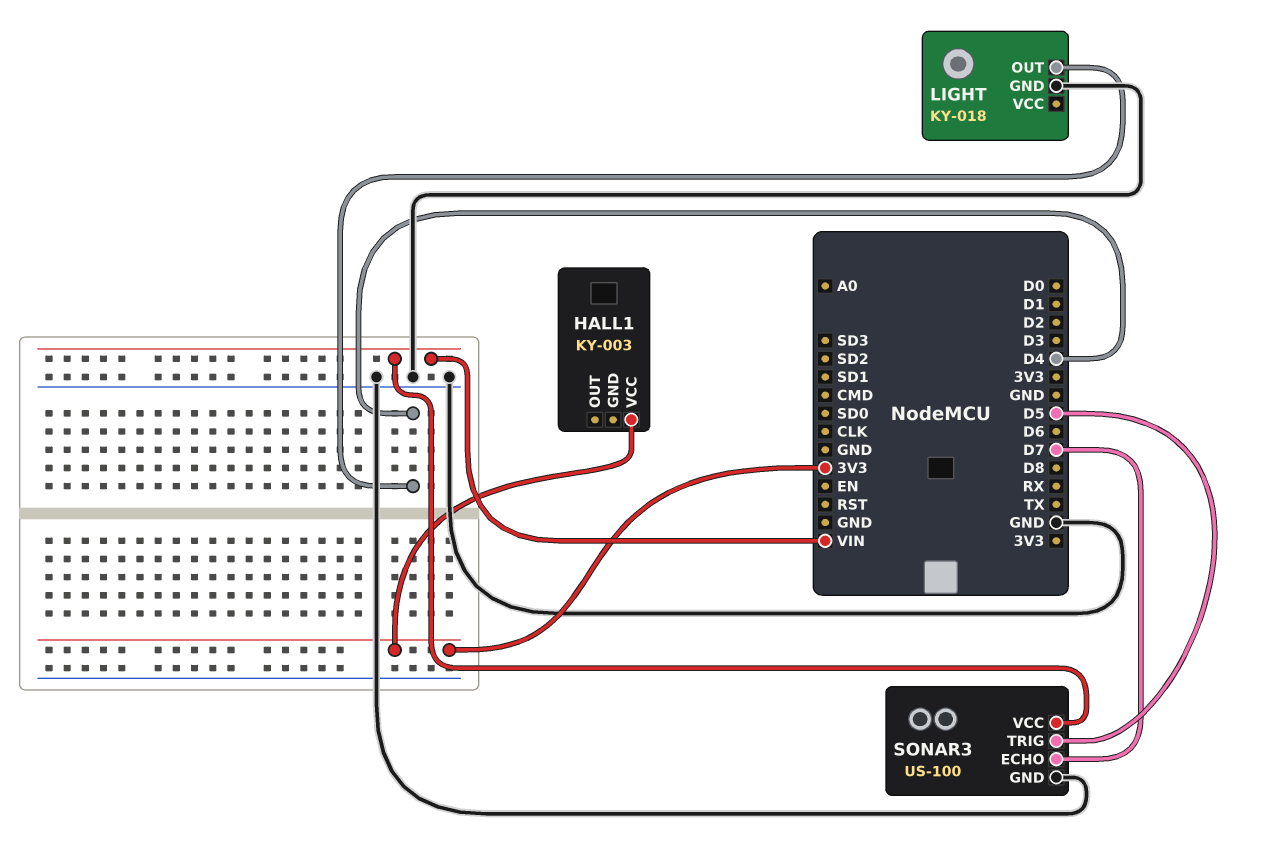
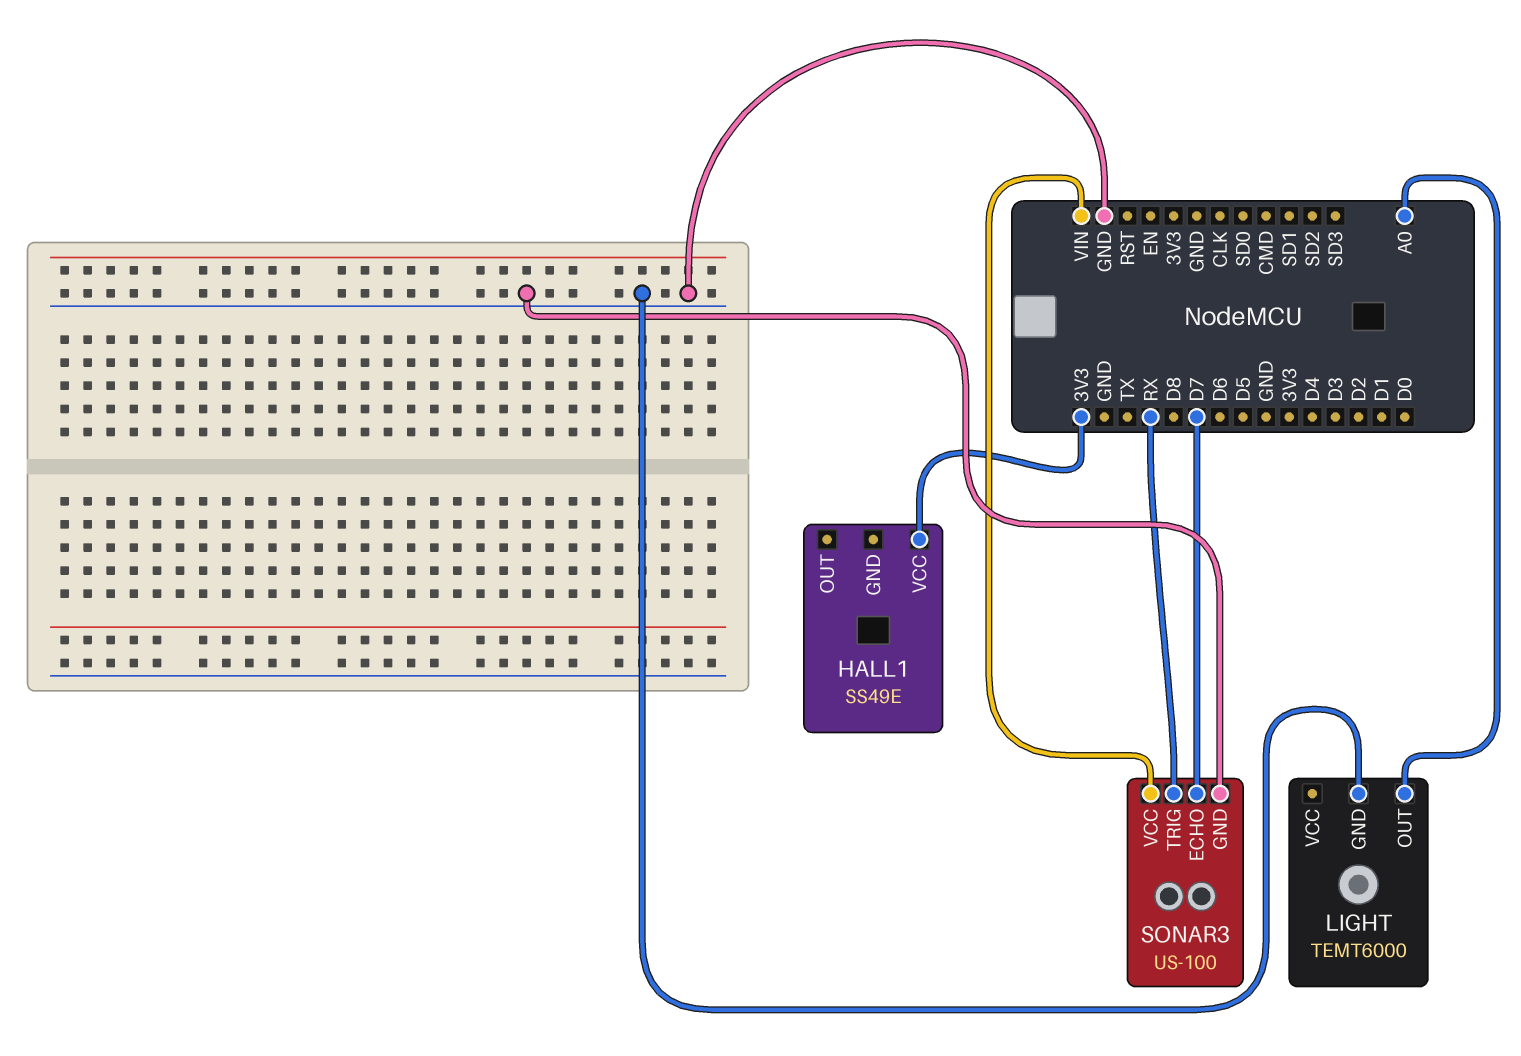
HALL1: KY-003 -> SS49E
LIGHT: KY-018 -> TEMT6000
LIGHT pin OUT: D4 -> A0
SONAR3 pin TRIG: D5 -> RX

